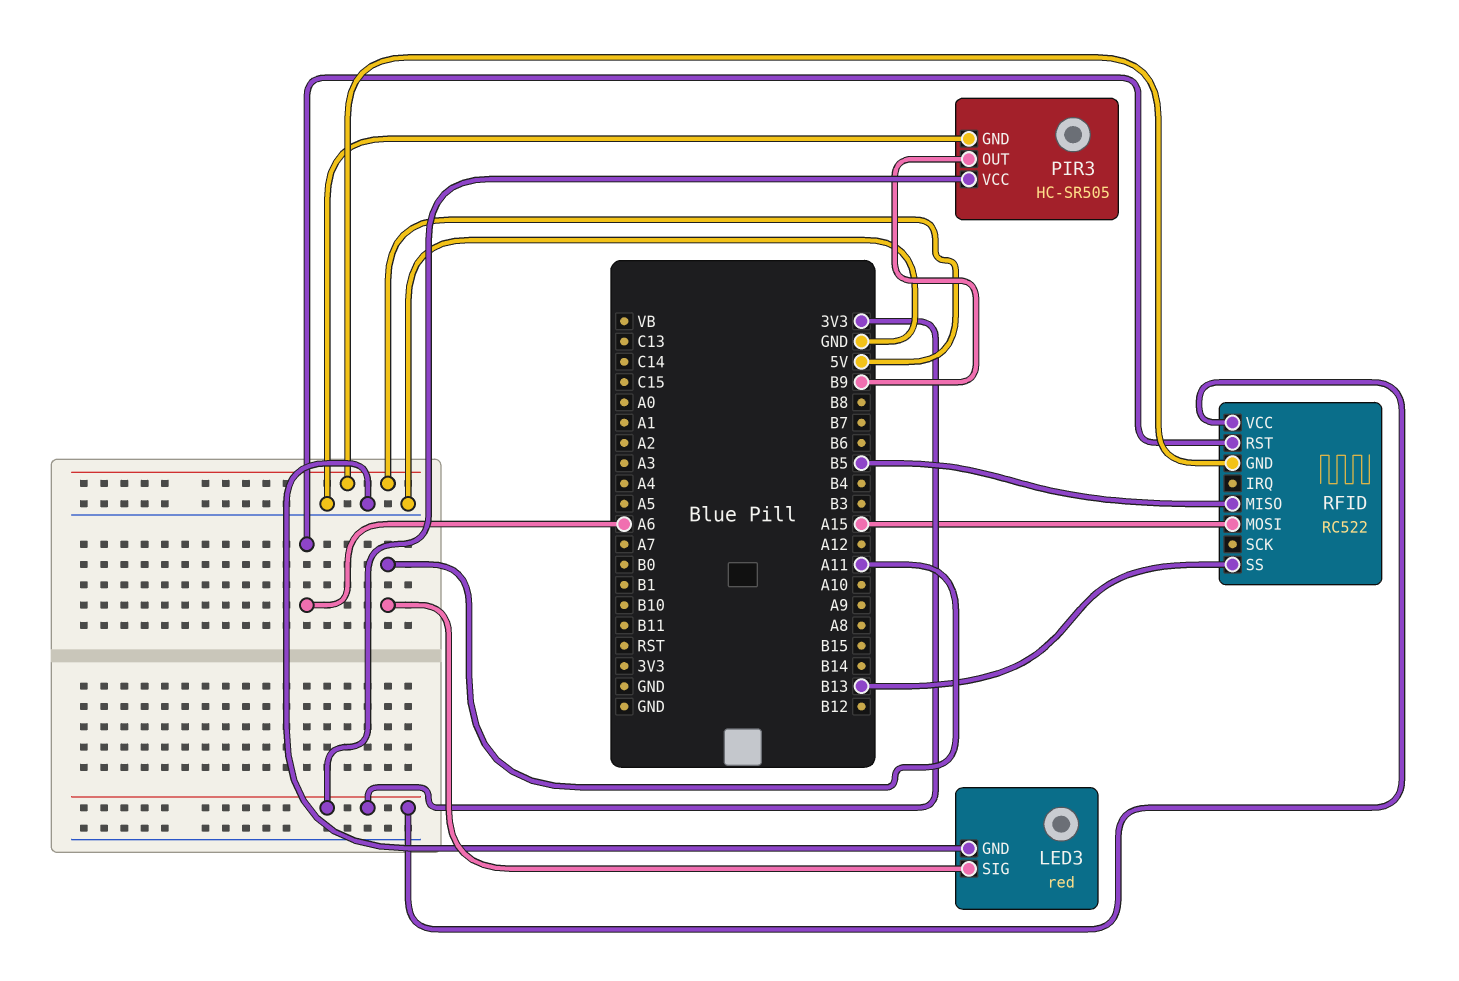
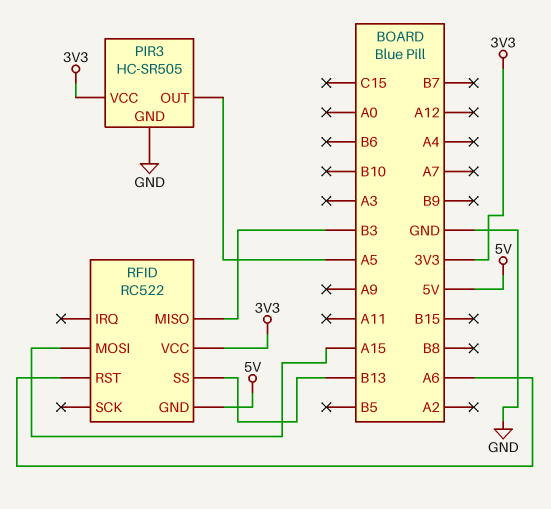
LED3: red -> none
LED3 pin GND: GND -> none
LED3 pin SIG: A11 -> none
PIR3 pin OUT: B9 -> A5
RFID pin MISO: B5 -> B3

